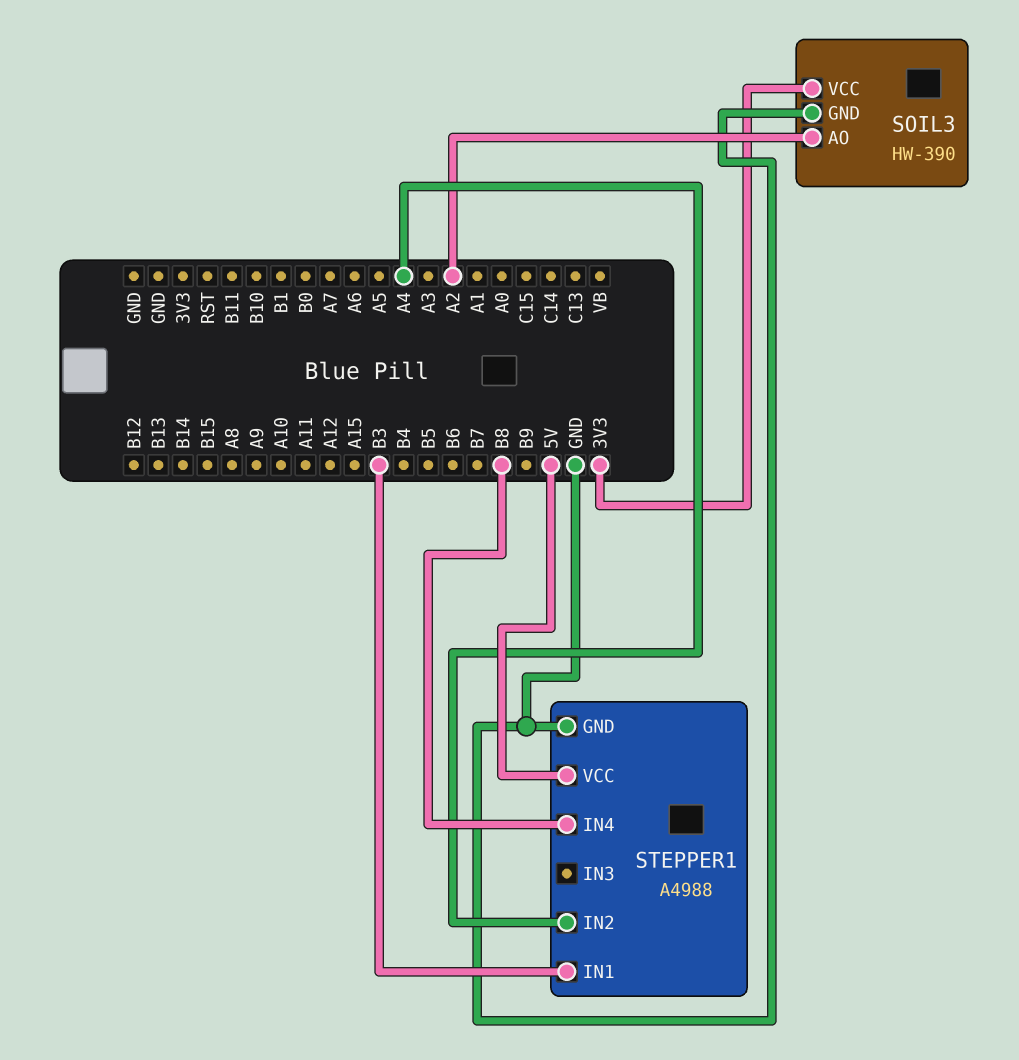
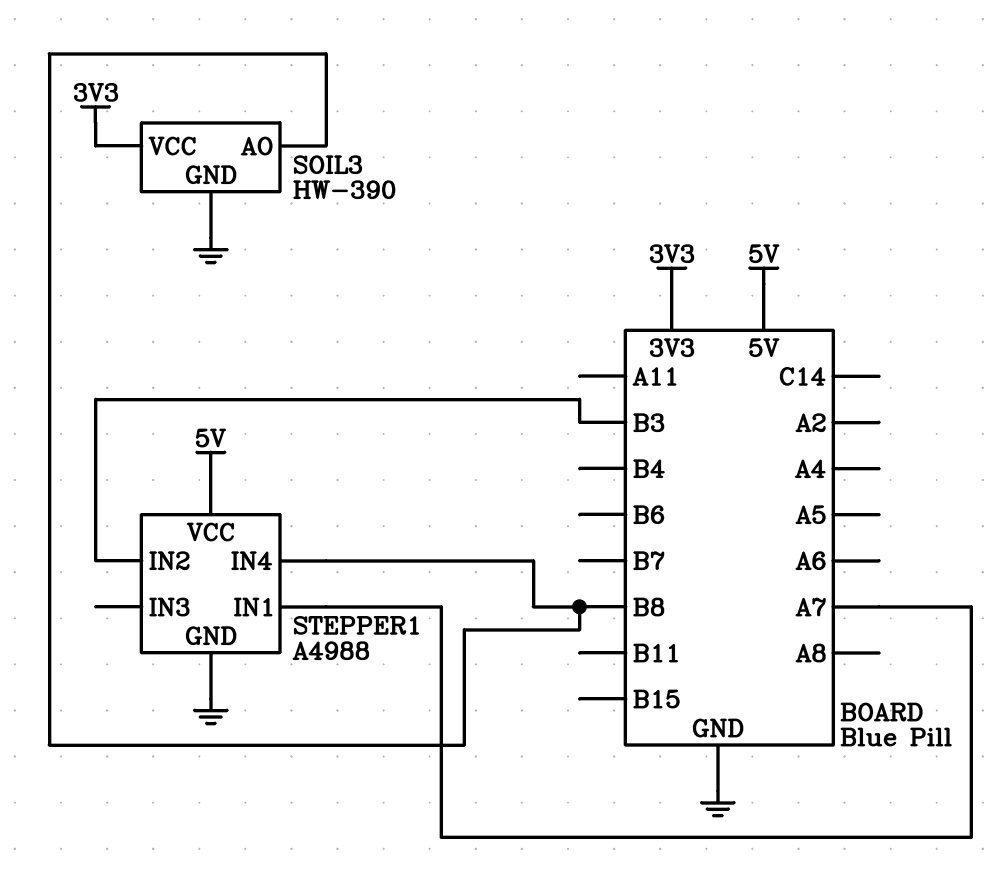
SOIL3 pin AO: A2 -> B8
STEPPER1 pin IN1: B3 -> A7
STEPPER1 pin IN2: A4 -> B3

